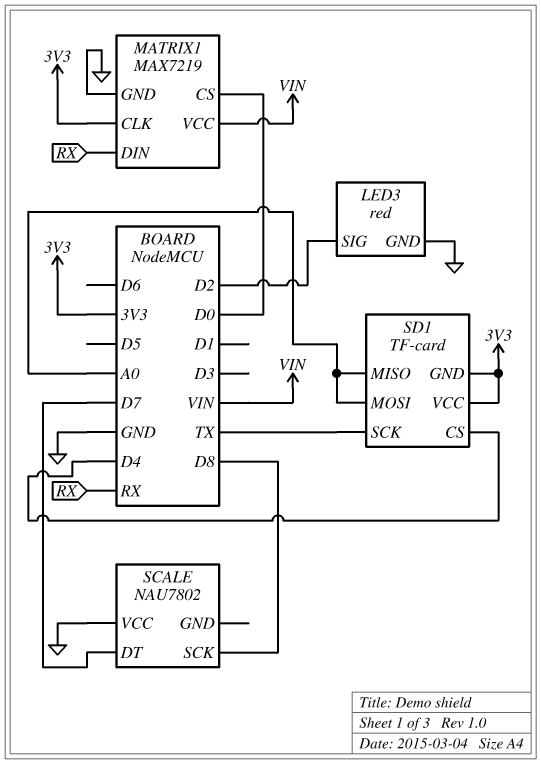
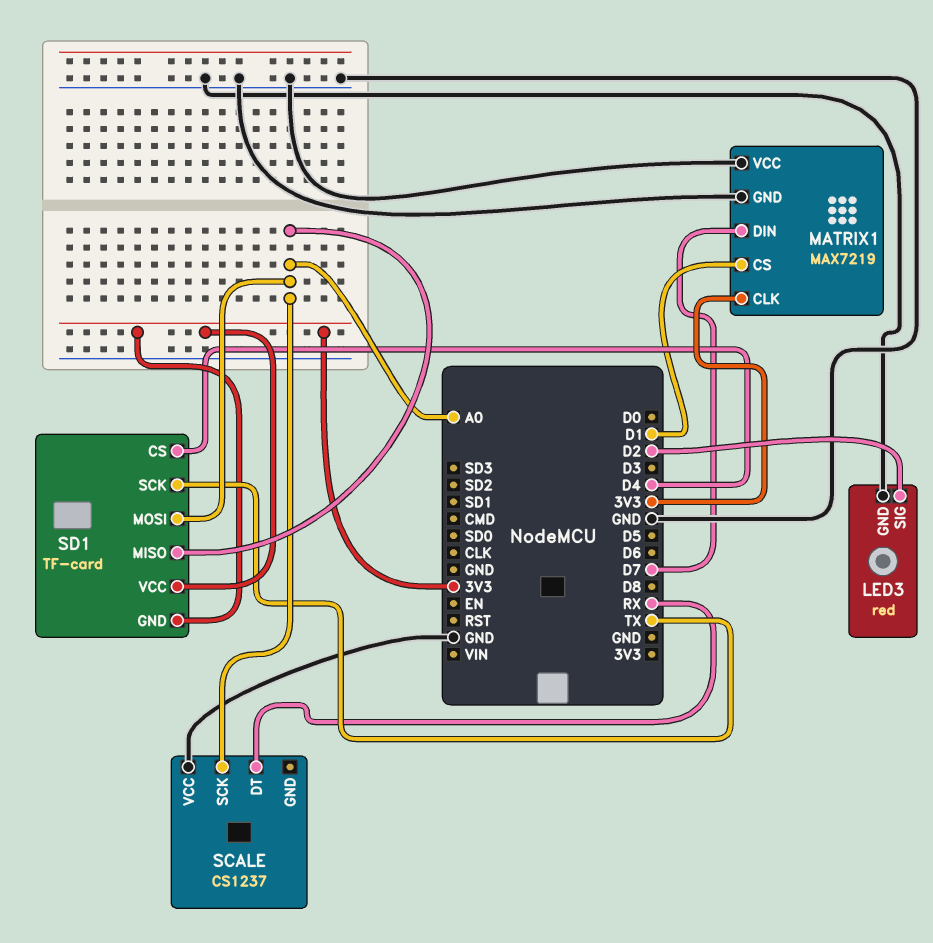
MATRIX1 pin CS: D0 -> D1
MATRIX1 pin DIN: RX -> D7
MATRIX1 pin VCC: VIN -> GND
SCALE: NAU7802 -> CS1237
SCALE pin DT: D7 -> RX
SCALE pin SCK: D8 -> A0

